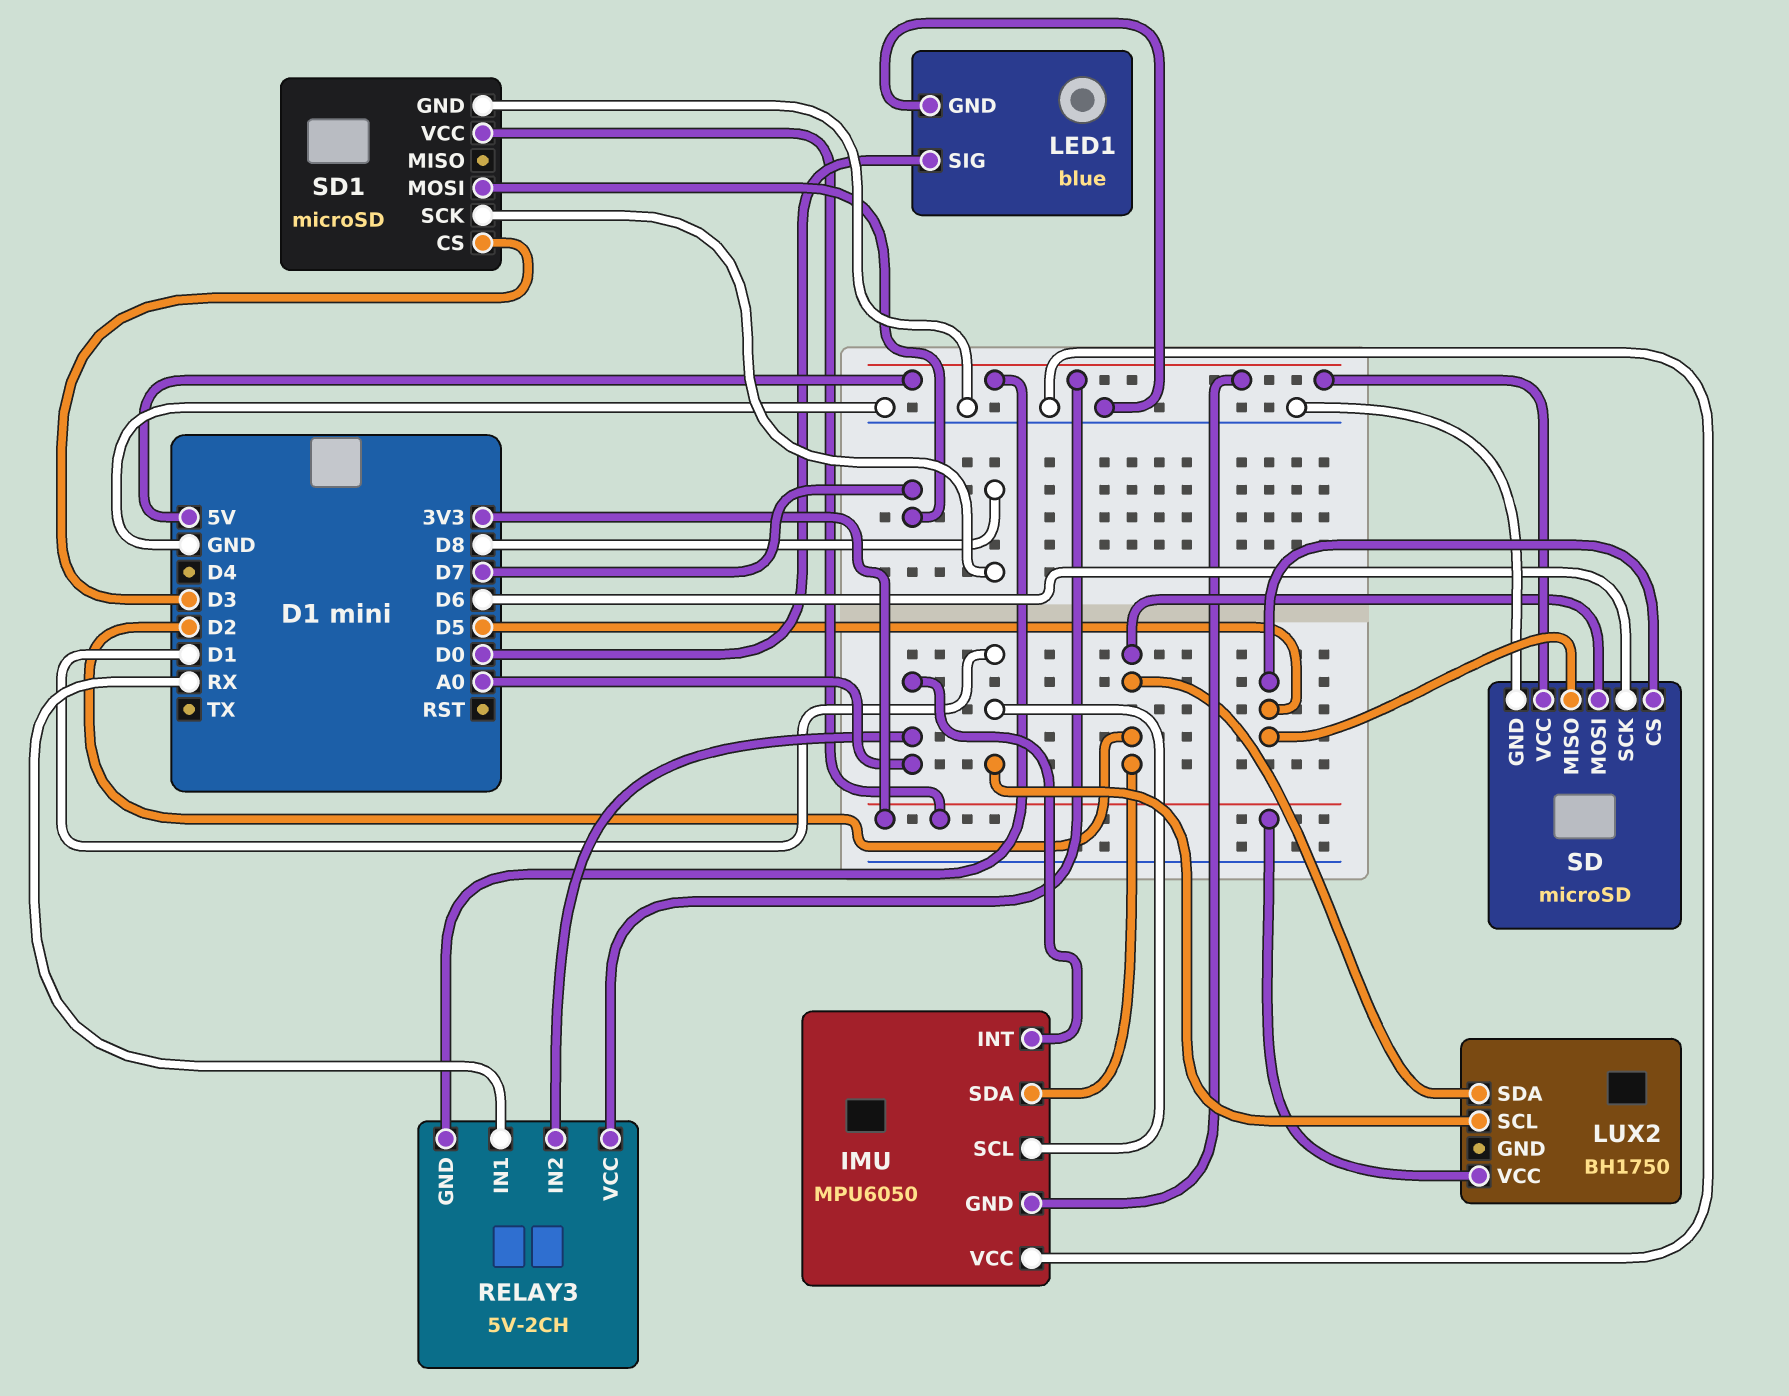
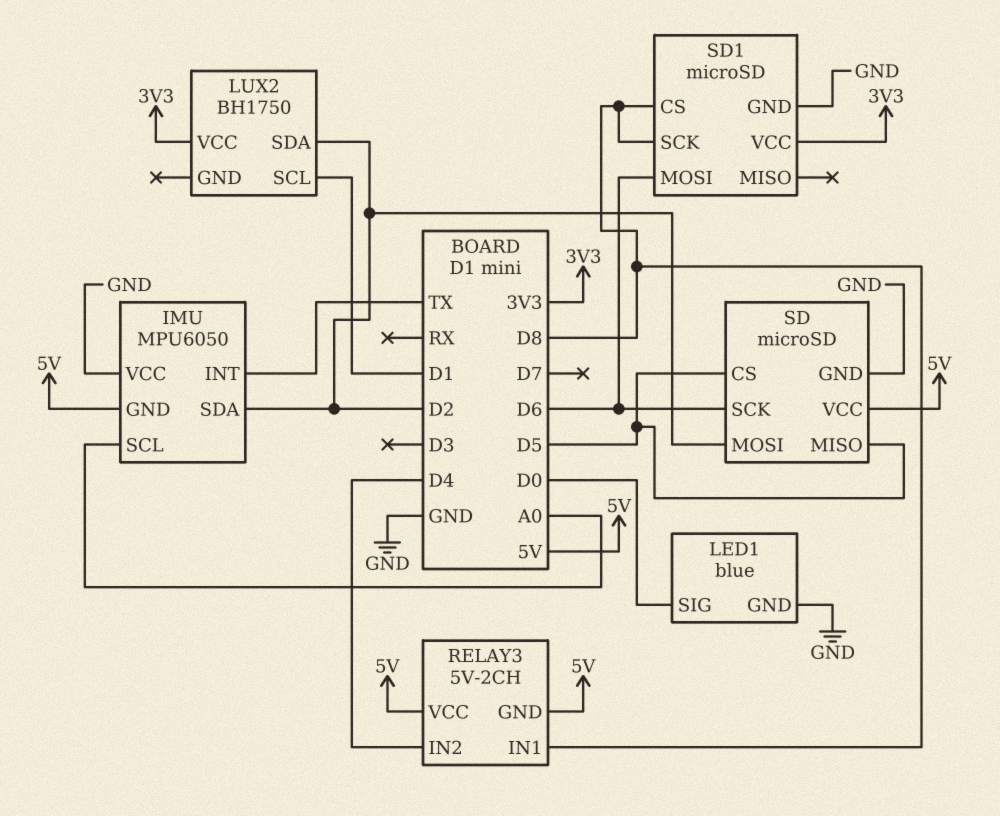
IMU pin INT: A0 -> TX
IMU pin SCL: D1 -> A0
RELAY3 pin IN1: RX -> D8
RELAY3 pin IN2: A0 -> D4
SD1 pin CS: D3 -> D8
SD1 pin MOSI: D7 -> D6

